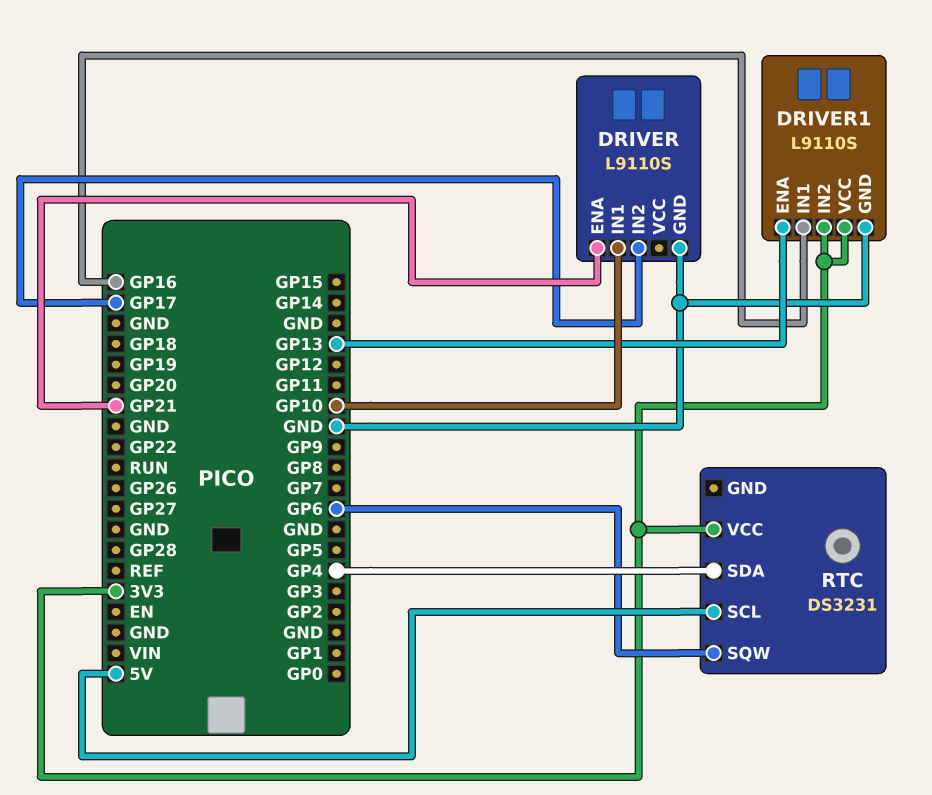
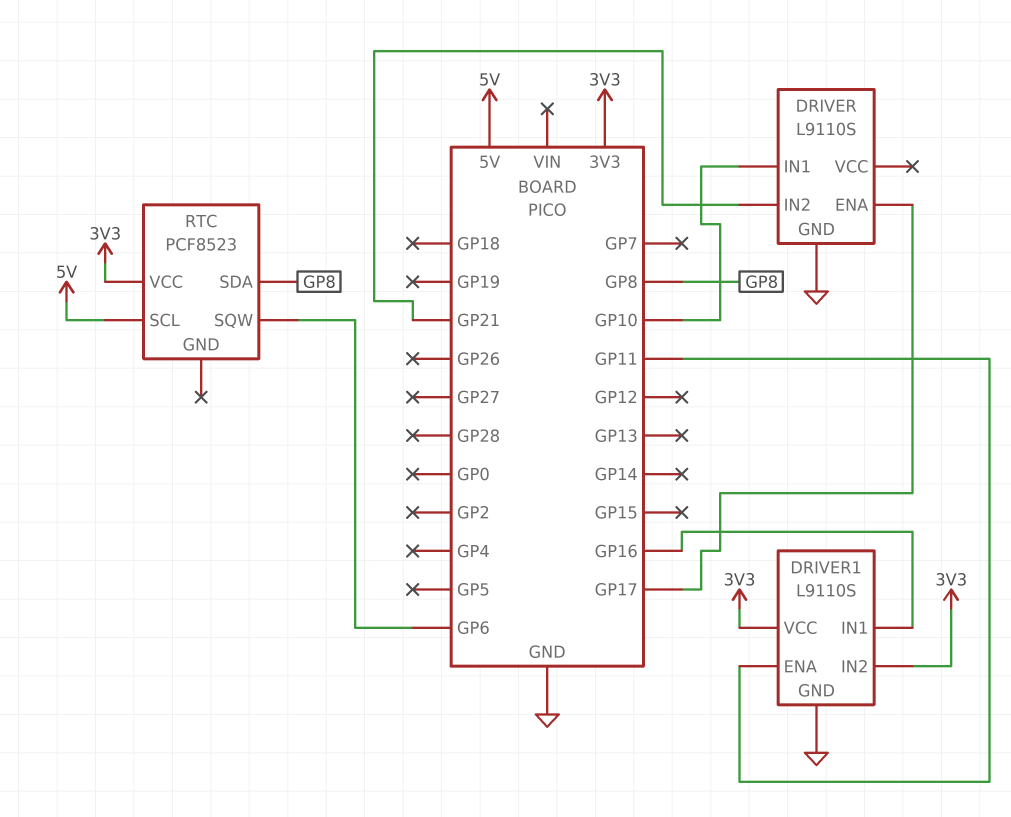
DRIVER pin ENA: GP21 -> GP17
DRIVER pin IN2: GP17 -> GP21
DRIVER1 pin ENA: GP13 -> GP11
RTC: DS3231 -> PCF8523
RTC pin SDA: GP4 -> GP8

